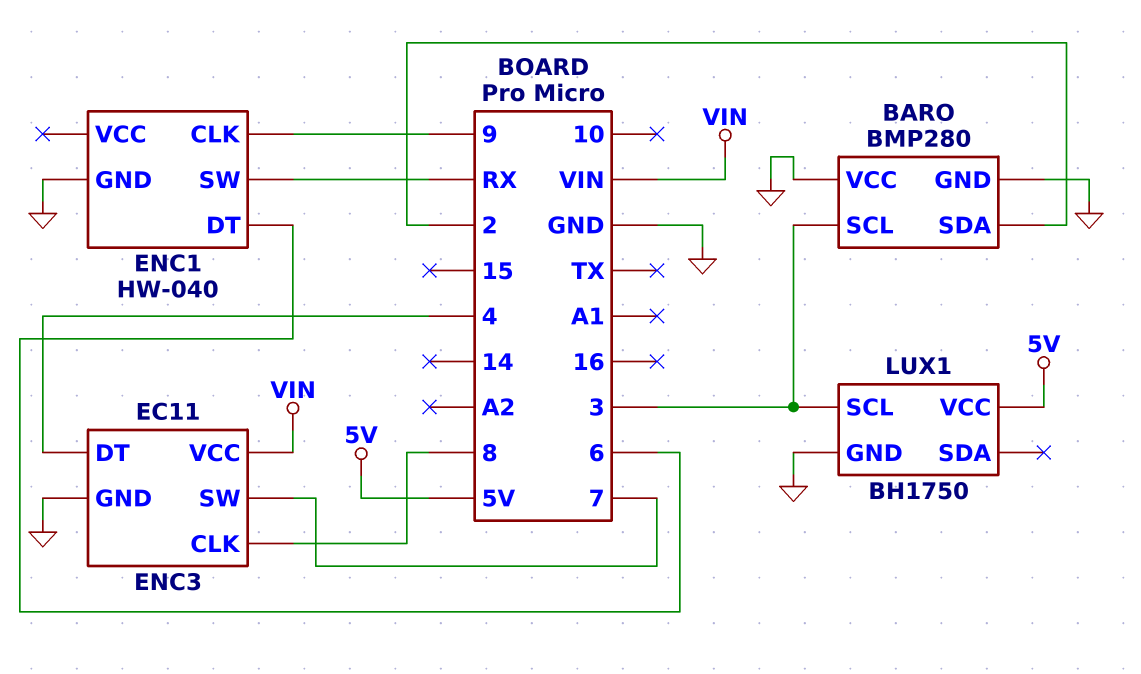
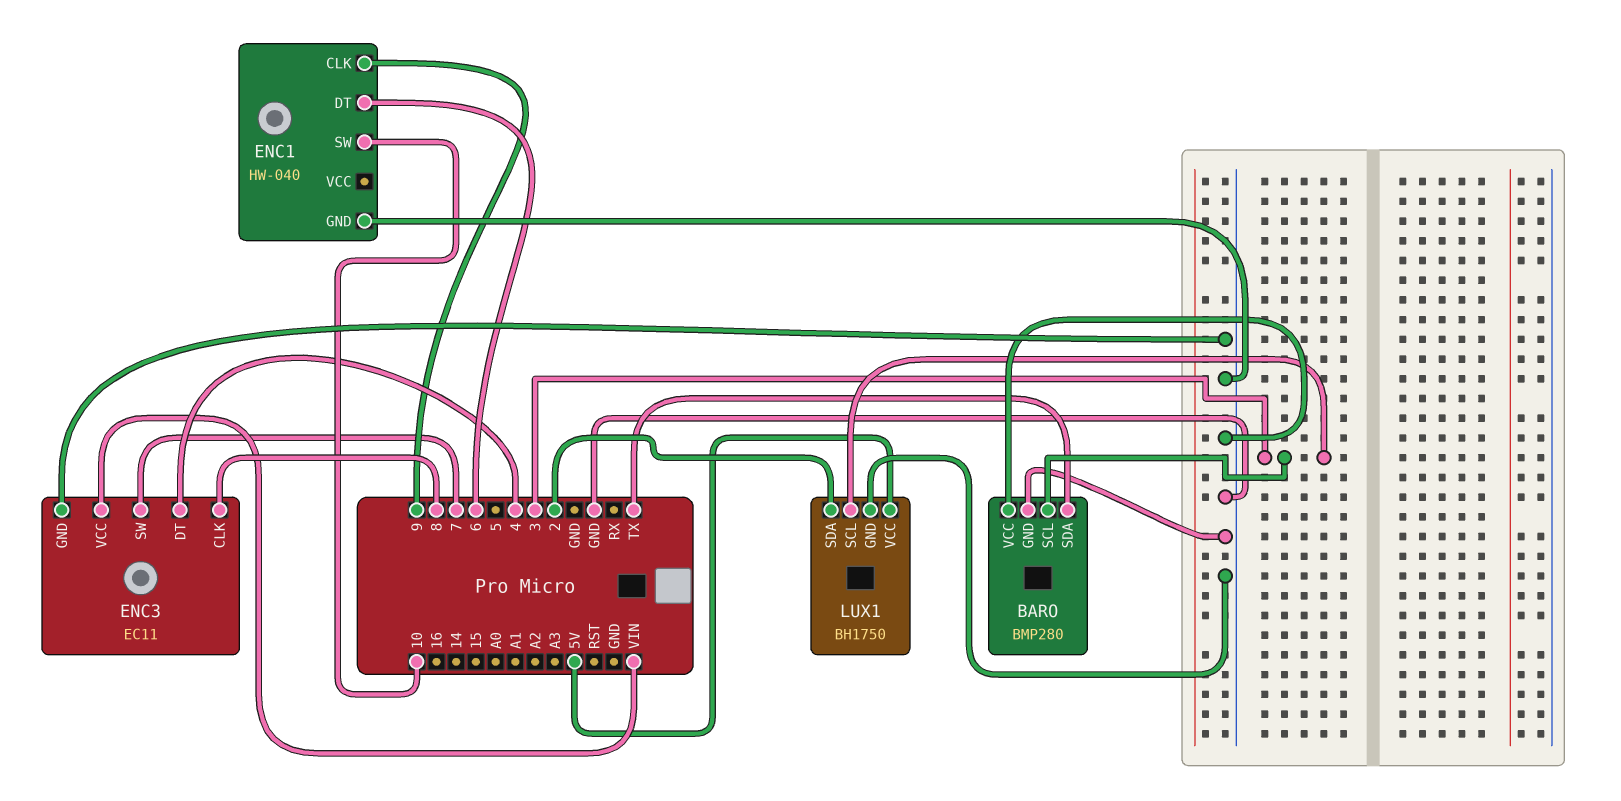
BARO pin SDA: 2 -> TX
ENC1 pin SW: RX -> 10
LUX1 pin SDA: none -> 2

